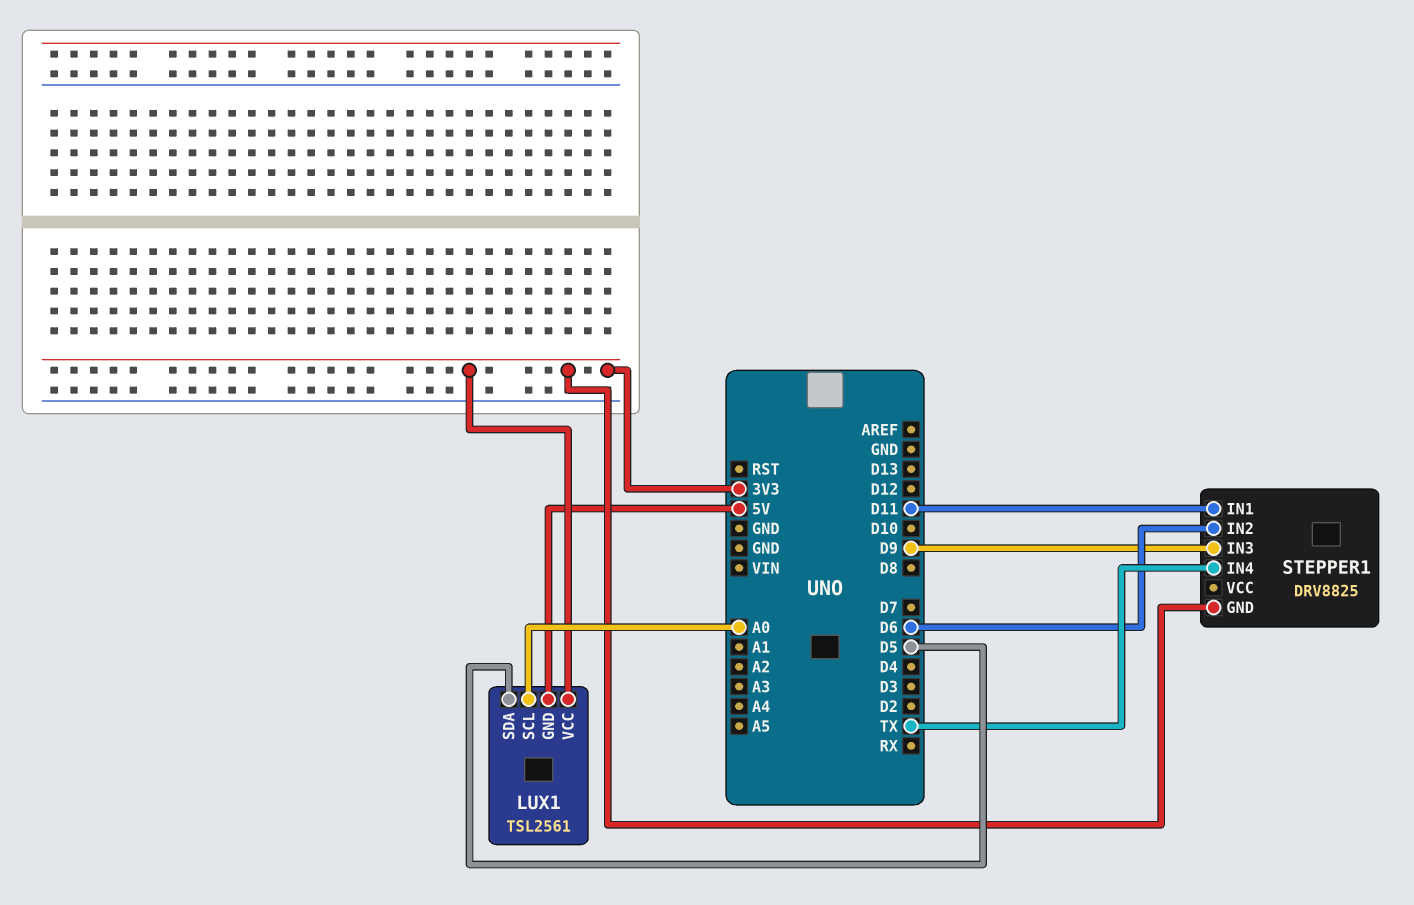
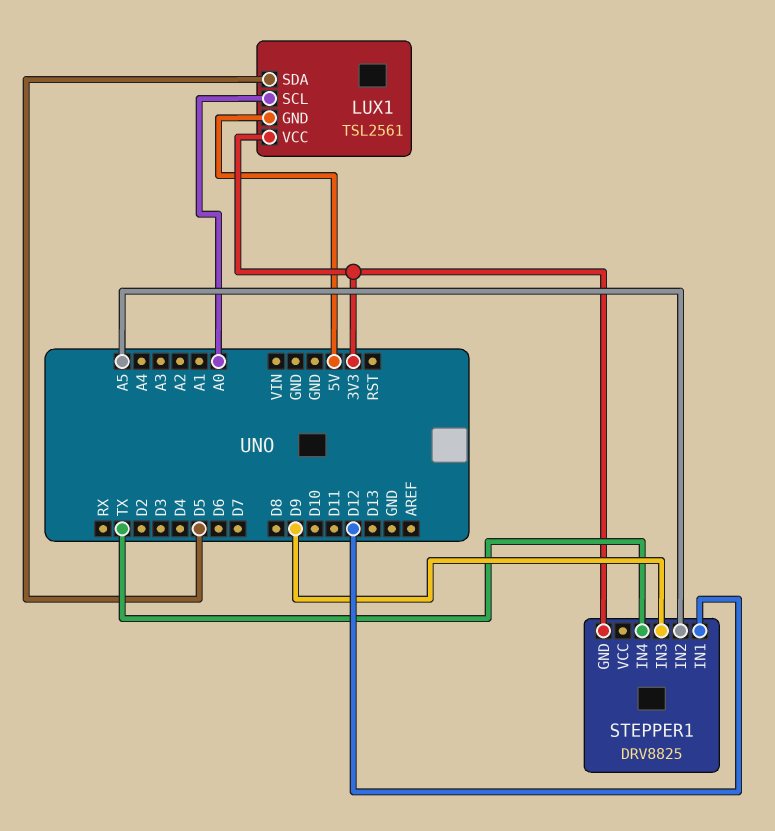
STEPPER1 pin IN1: D11 -> D12
STEPPER1 pin IN2: D6 -> A5

